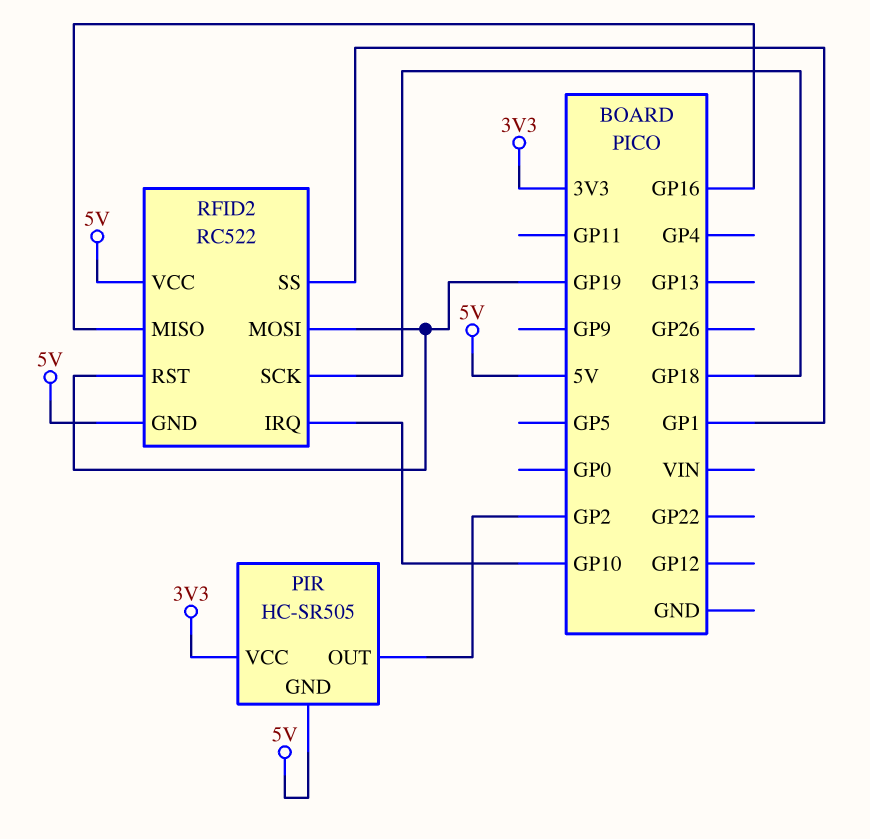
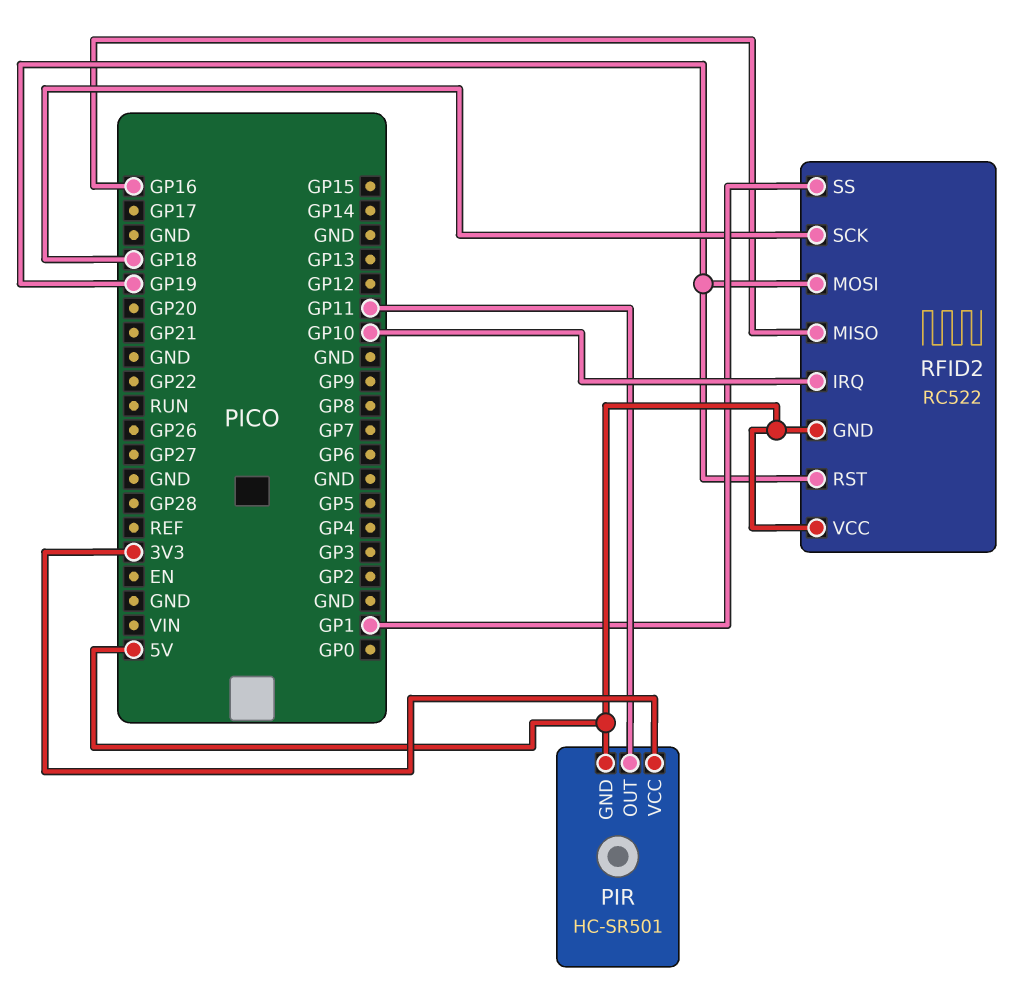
PIR: HC-SR505 -> HC-SR501
PIR pin OUT: GP2 -> GP11

